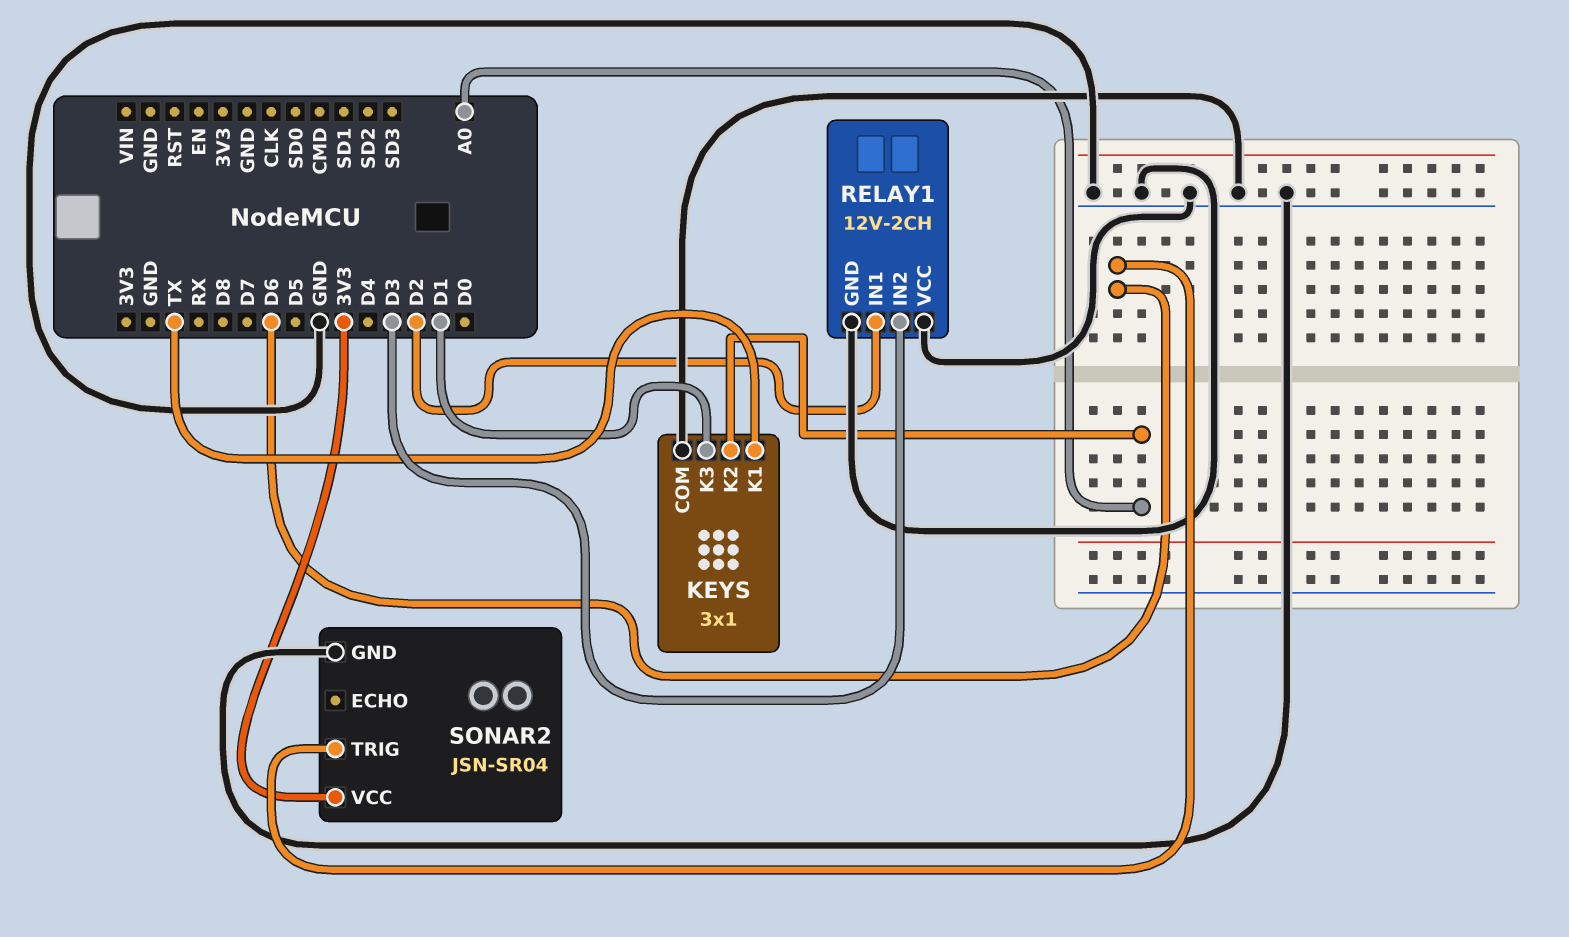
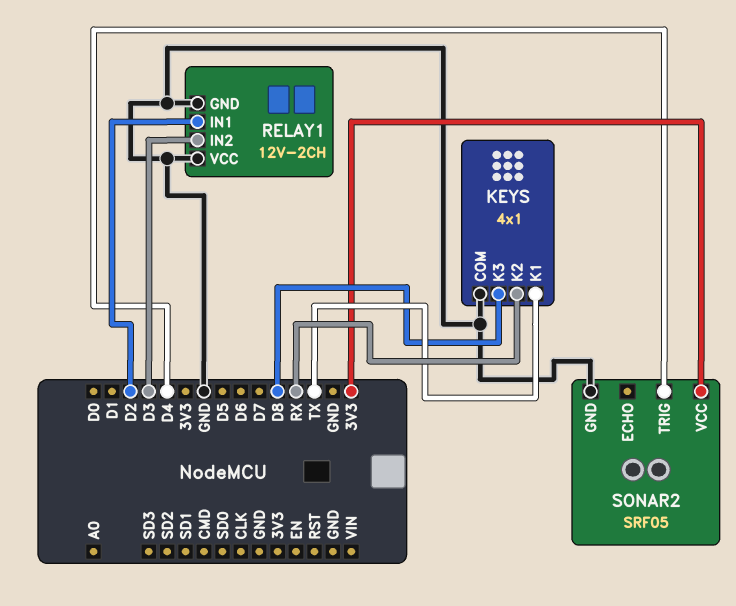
KEYS: 3x1 -> 4x1
KEYS pin K2: A0 -> RX
KEYS pin K3: D1 -> D8
SONAR2: JSN-SR04 -> SRF05
SONAR2 pin TRIG: D6 -> D4

